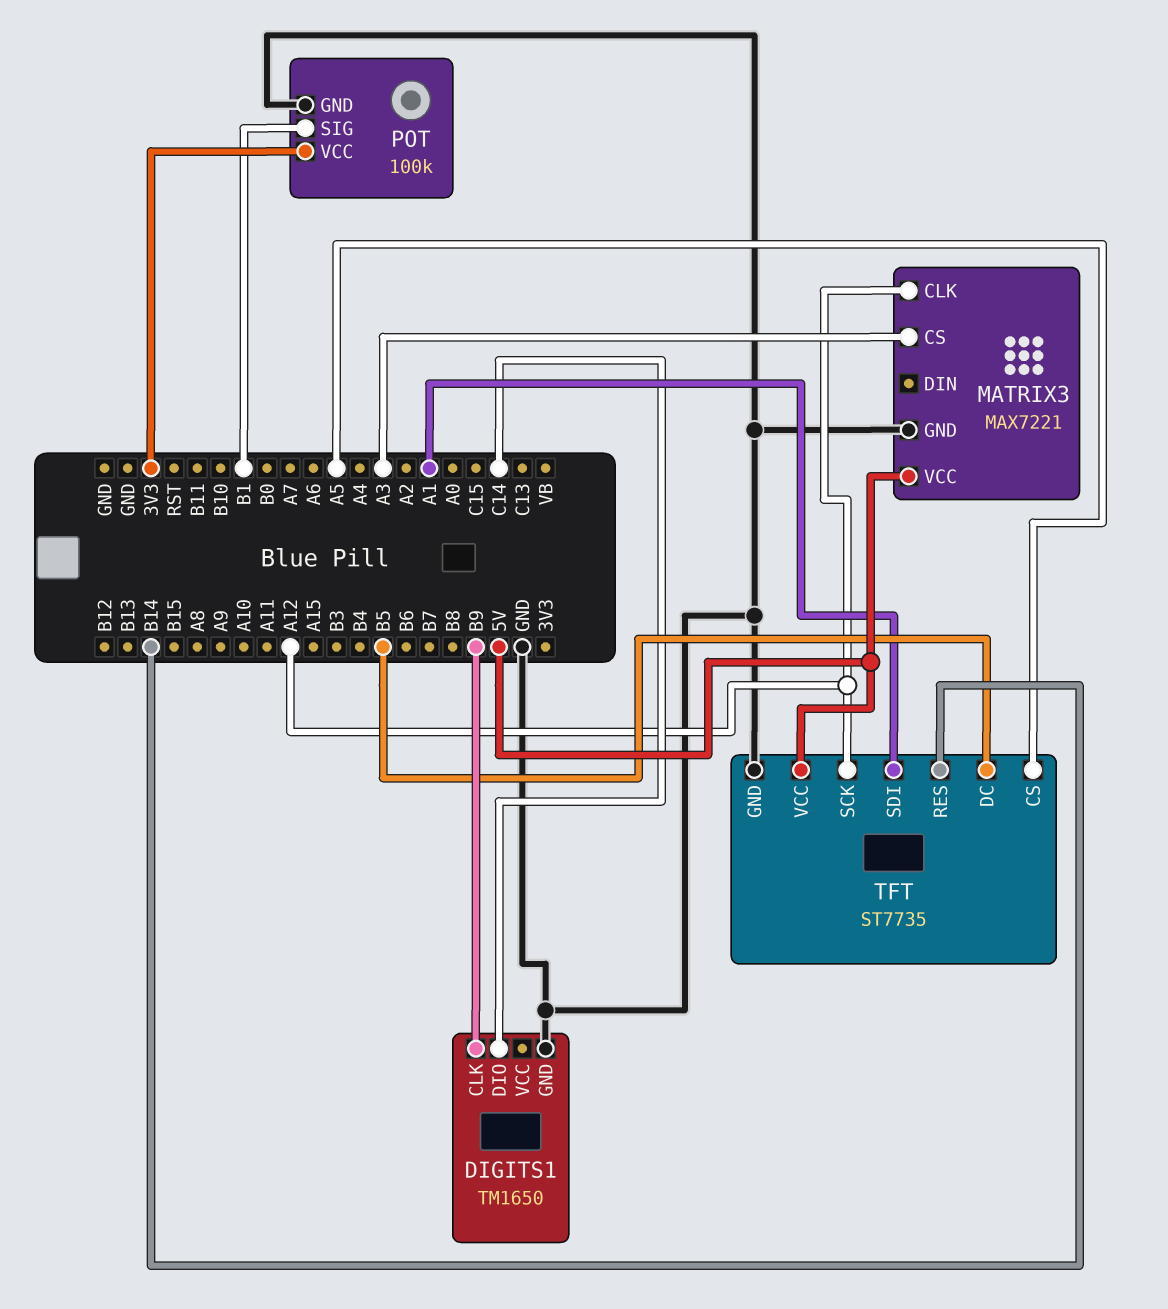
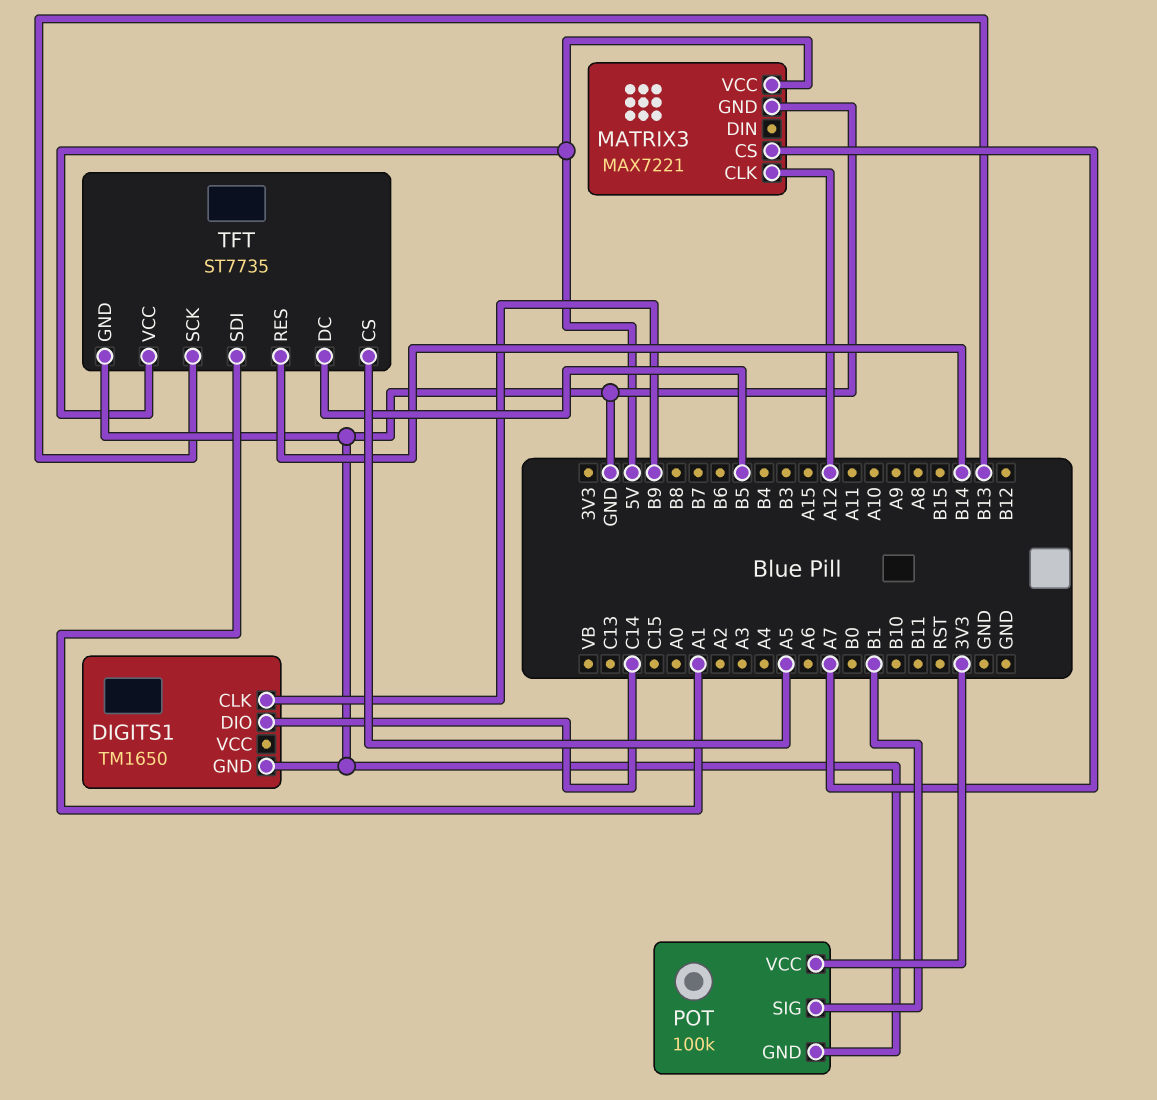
MATRIX3 pin CS: A3 -> A7
TFT pin SCK: A12 -> B13

